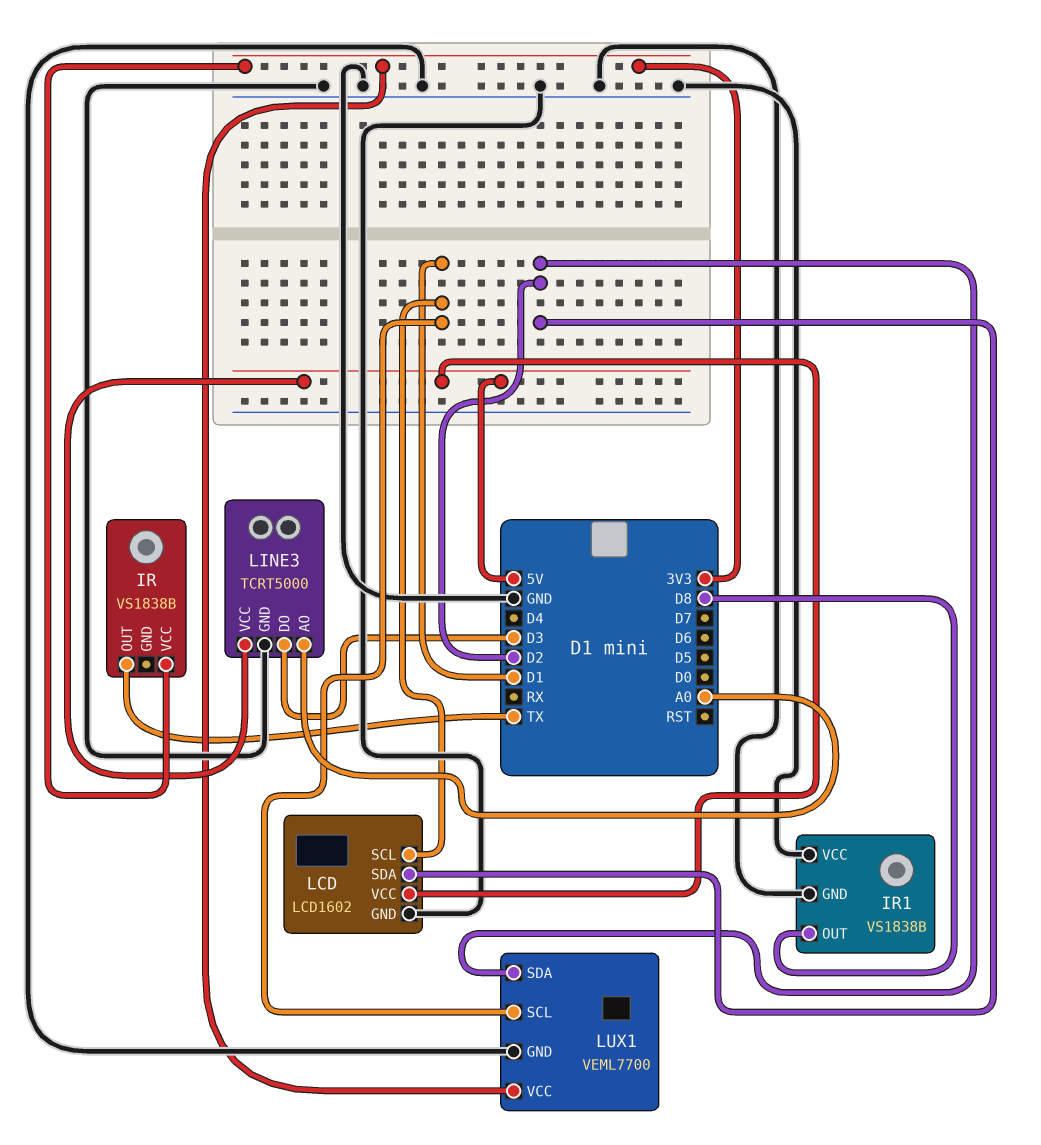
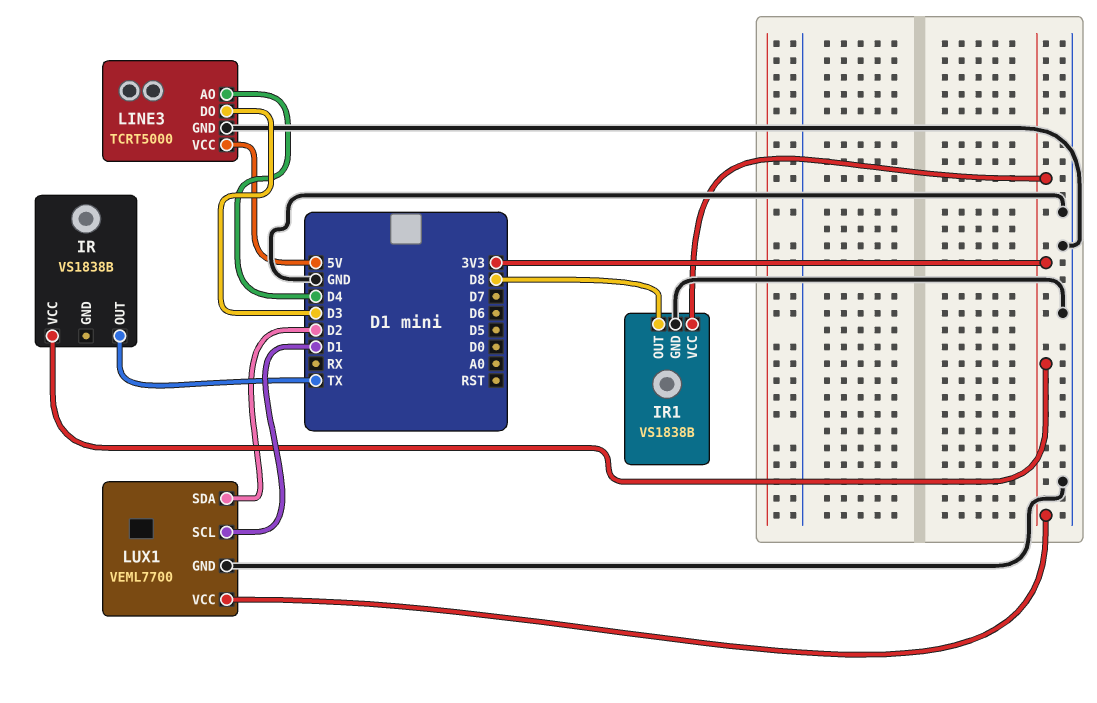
IR1 pin VCC: GND -> 3V3
LCD: LCD1602 -> none
LCD pin GND: GND -> none
LCD pin SCL: D1 -> none
LCD pin SDA: D2 -> none
LCD pin VCC: 5V -> none
LINE3 pin AO: A0 -> D4

